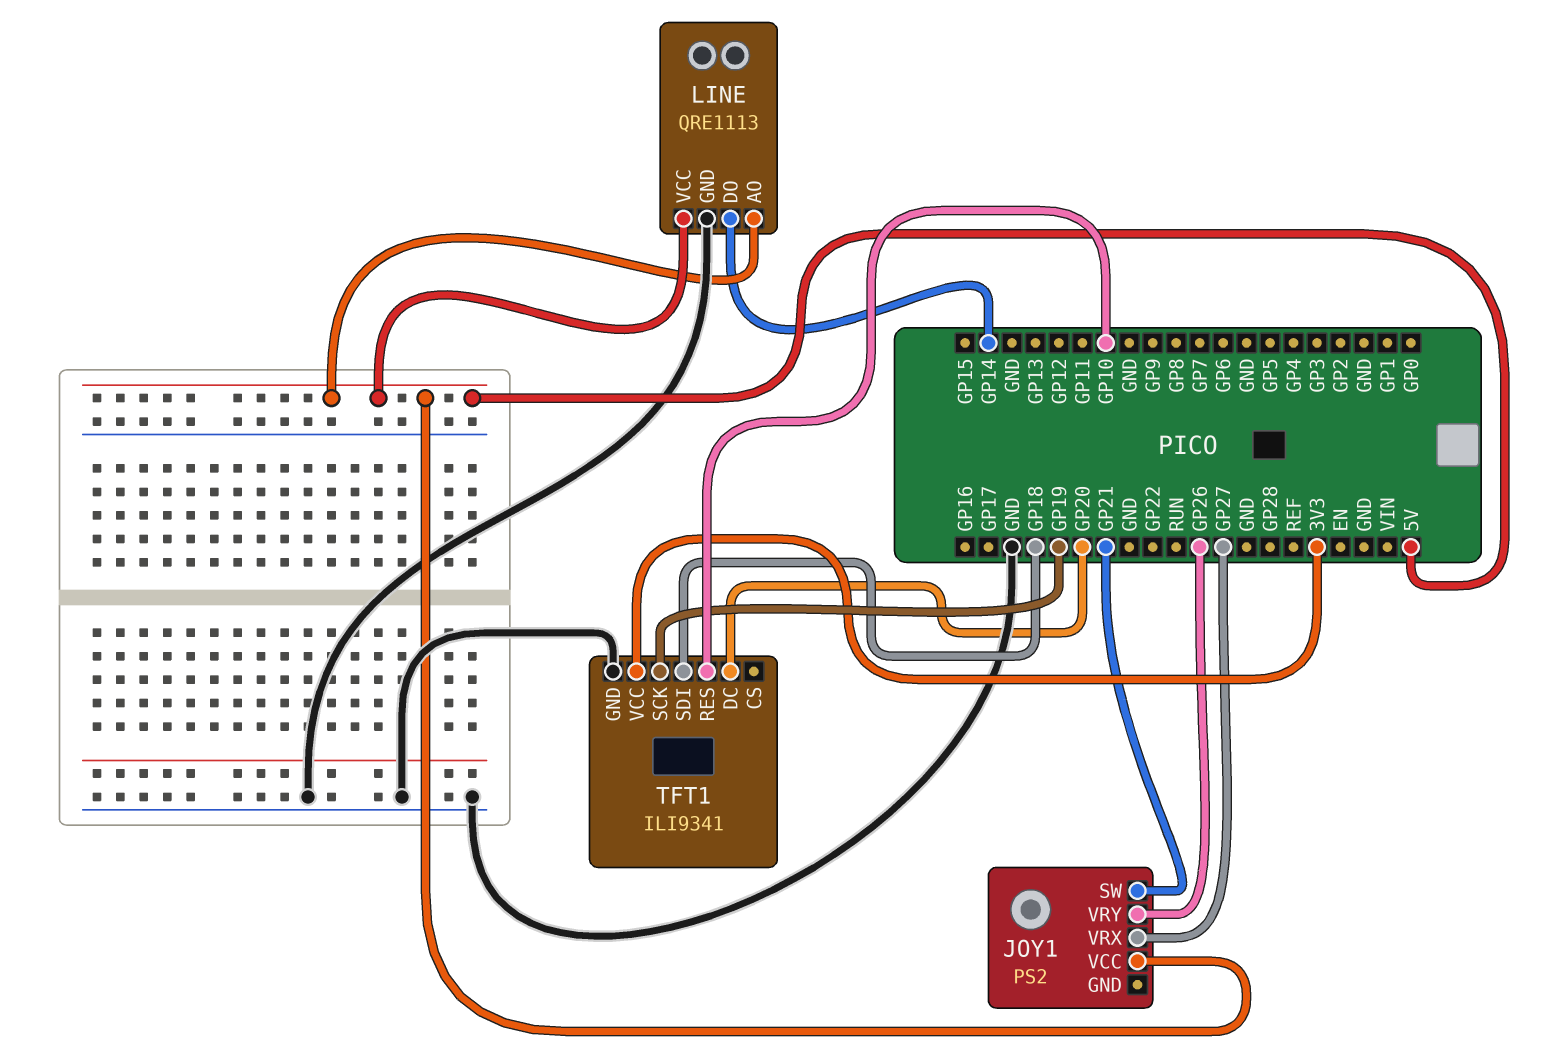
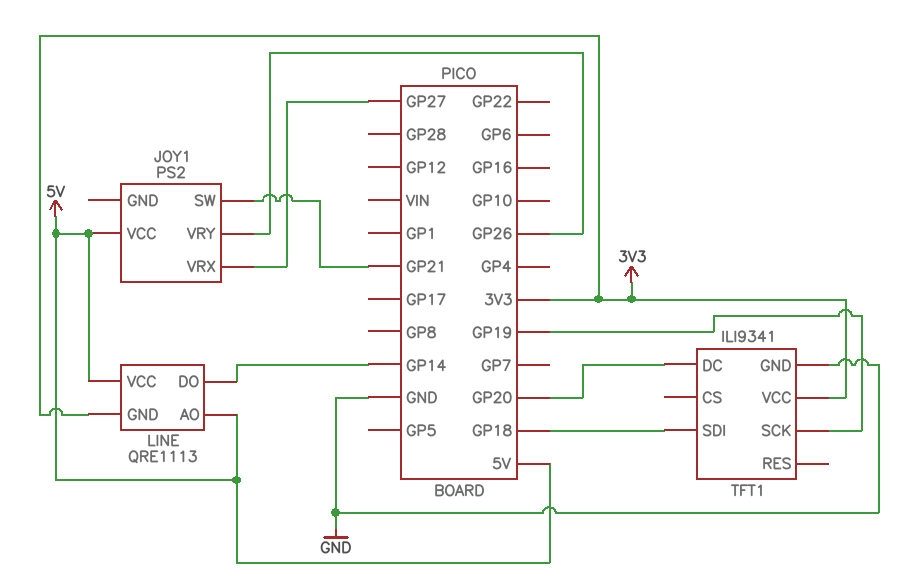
LINE pin GND: GND -> 3V3
TFT1 pin RES: GP10 -> none

